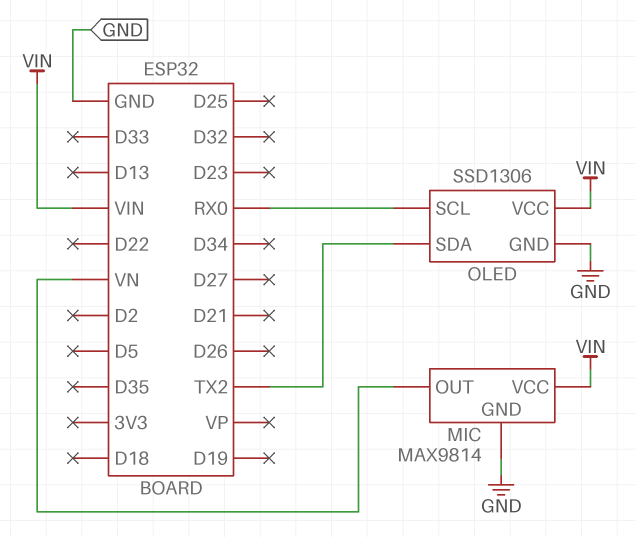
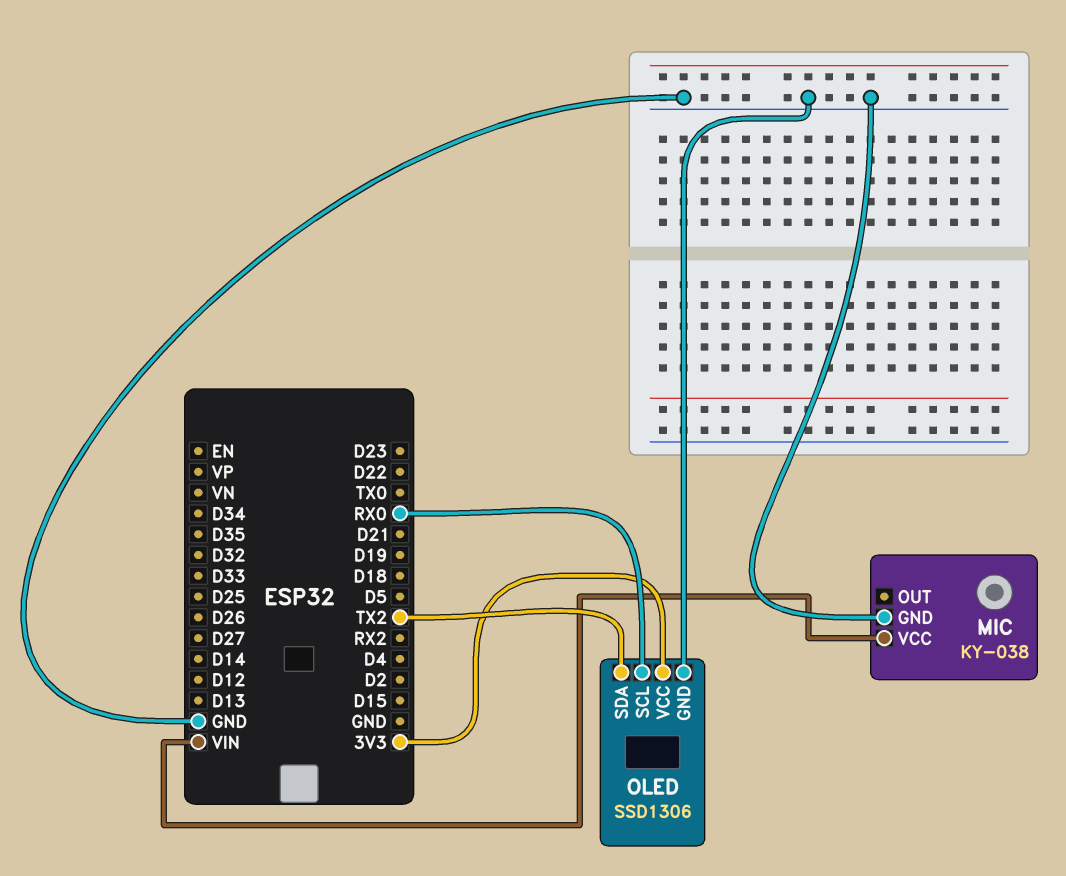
MIC: MAX9814 -> KY-038
MIC pin OUT: VN -> none
OLED pin VCC: VIN -> 3V3

